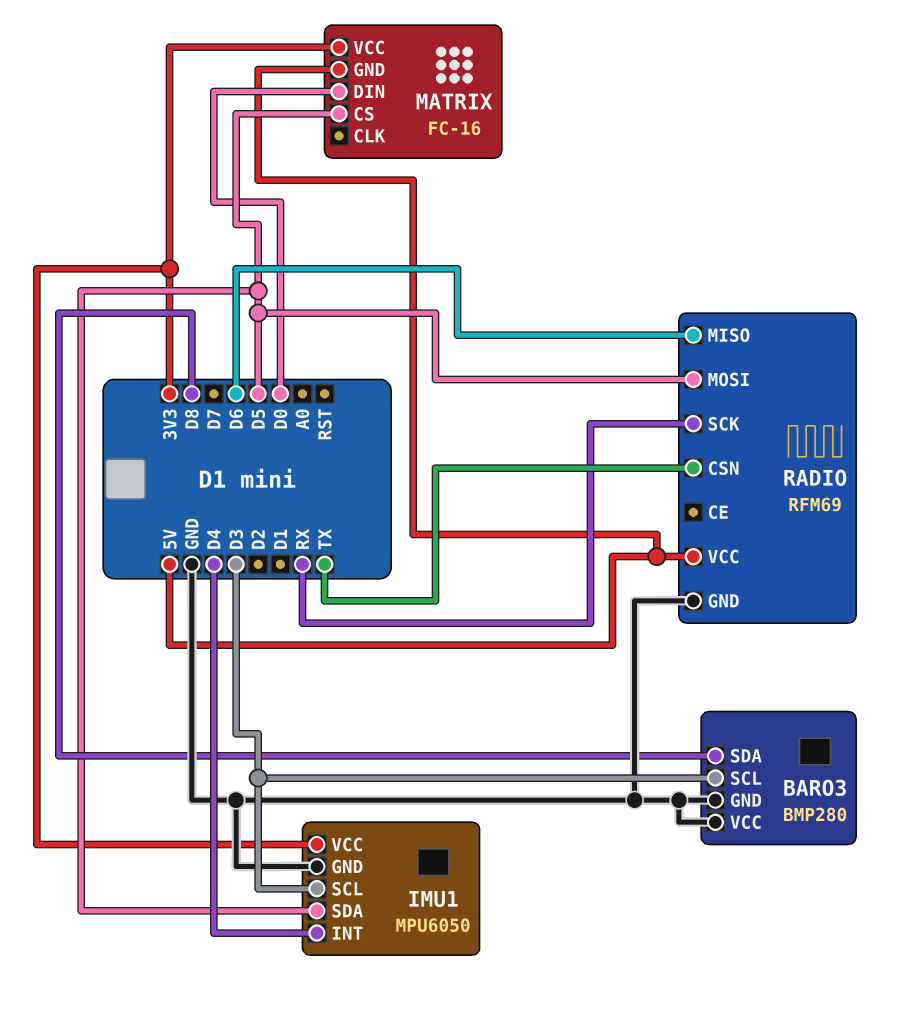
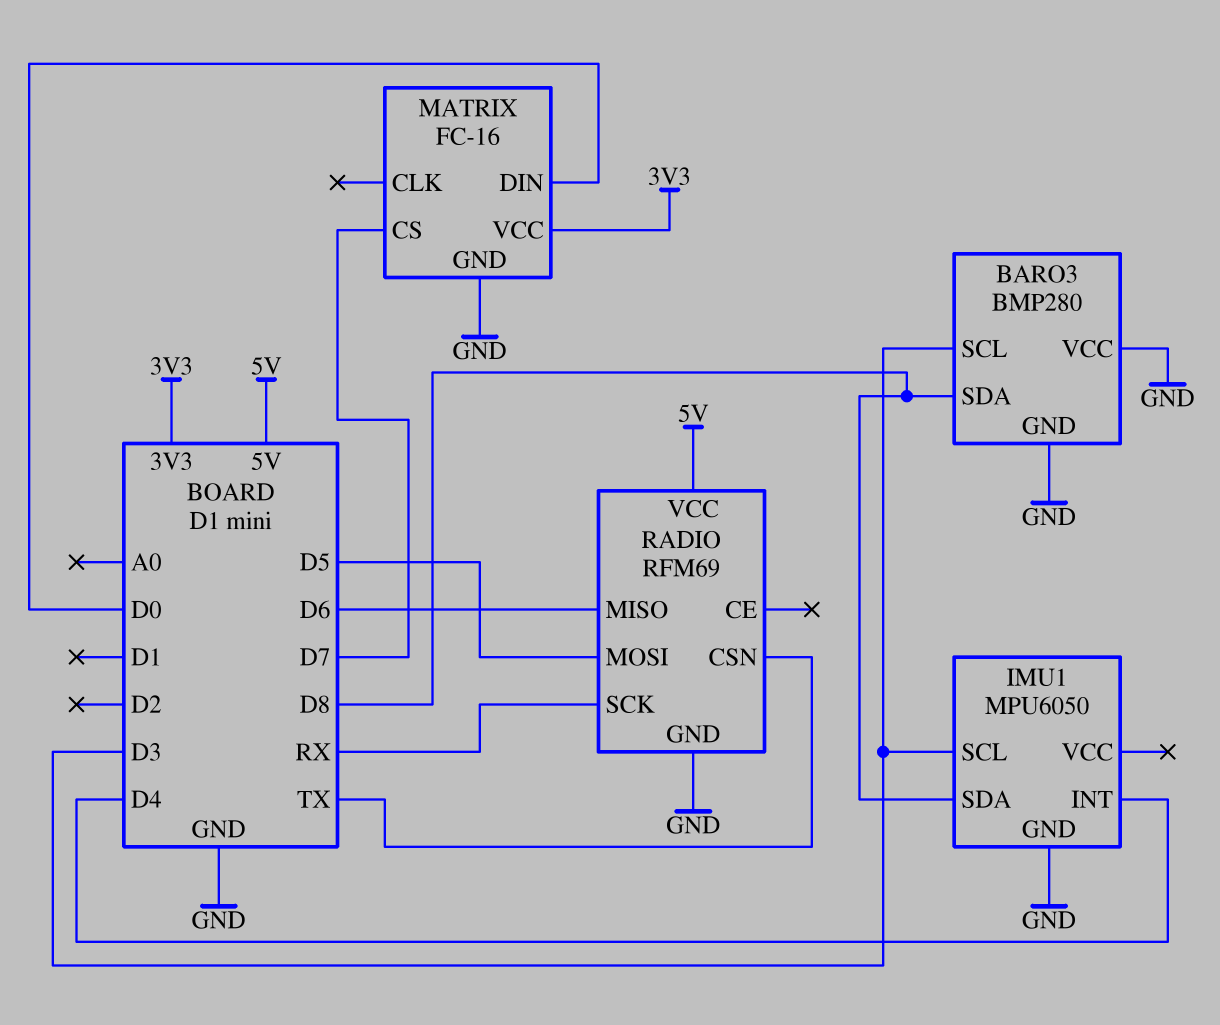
IMU1 pin SDA: D5 -> D8
IMU1 pin VCC: 3V3 -> none
MATRIX pin CS: D5 -> D7
MATRIX pin GND: 5V -> GND

